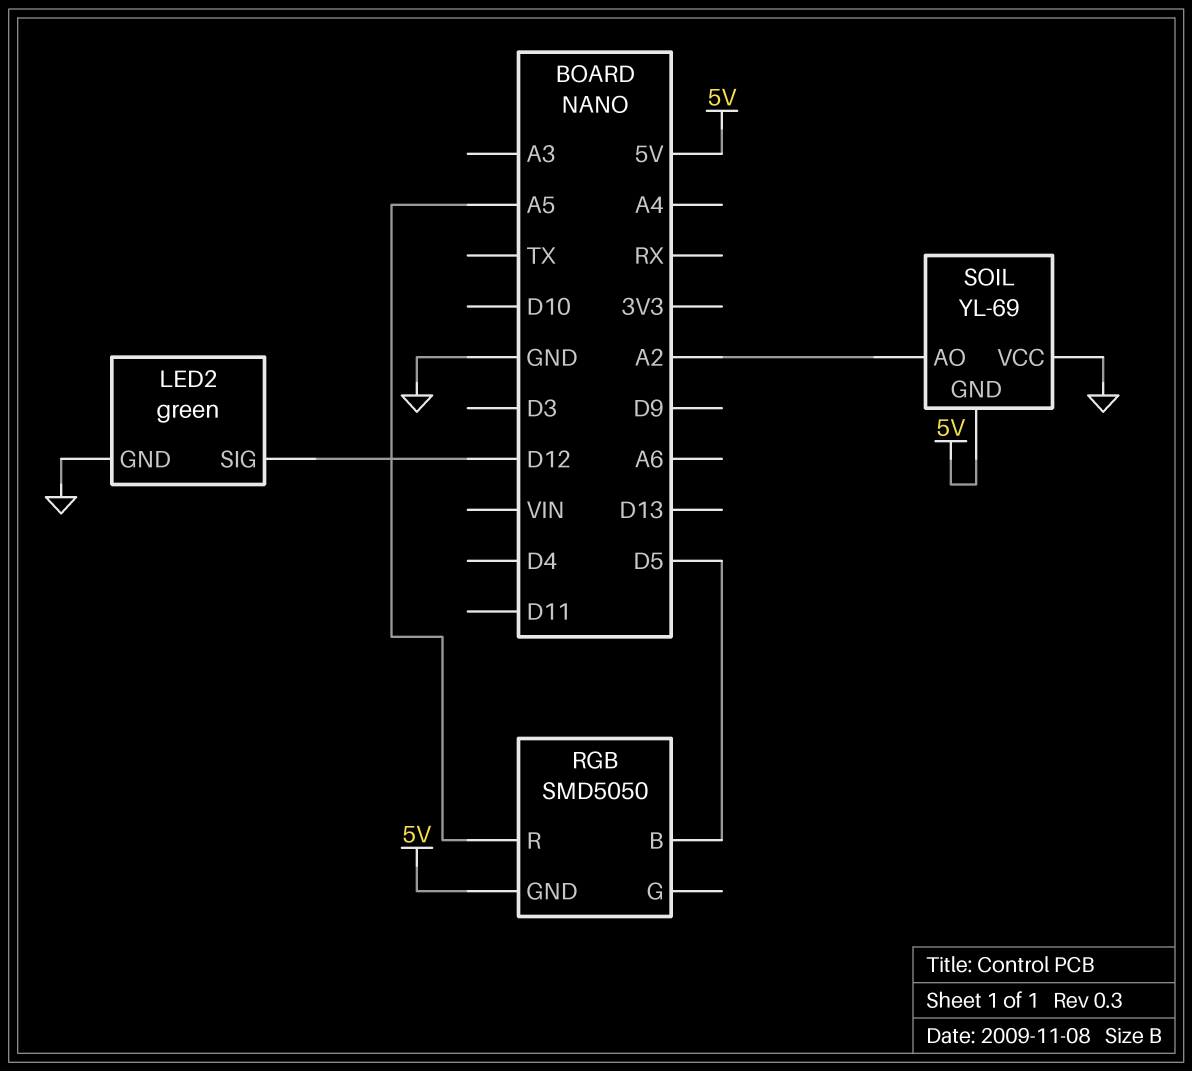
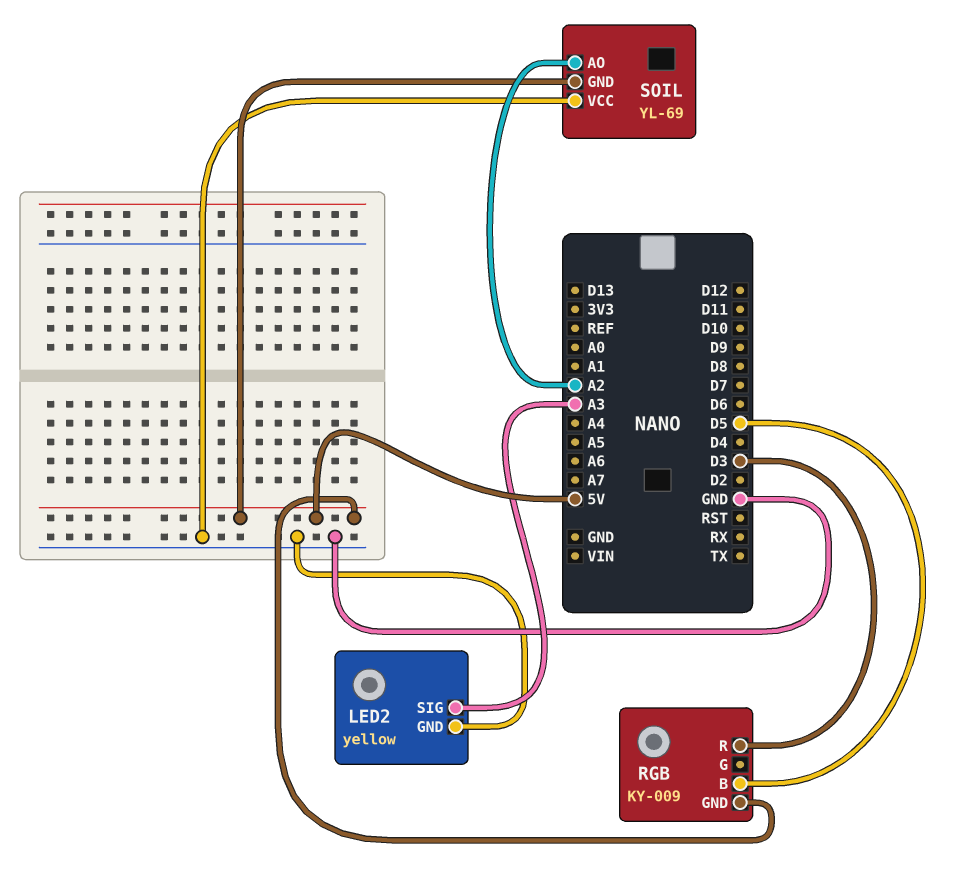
LED2: green -> yellow
LED2 pin SIG: D12 -> A3
RGB: SMD5050 -> KY-009
RGB pin R: A5 -> D3

